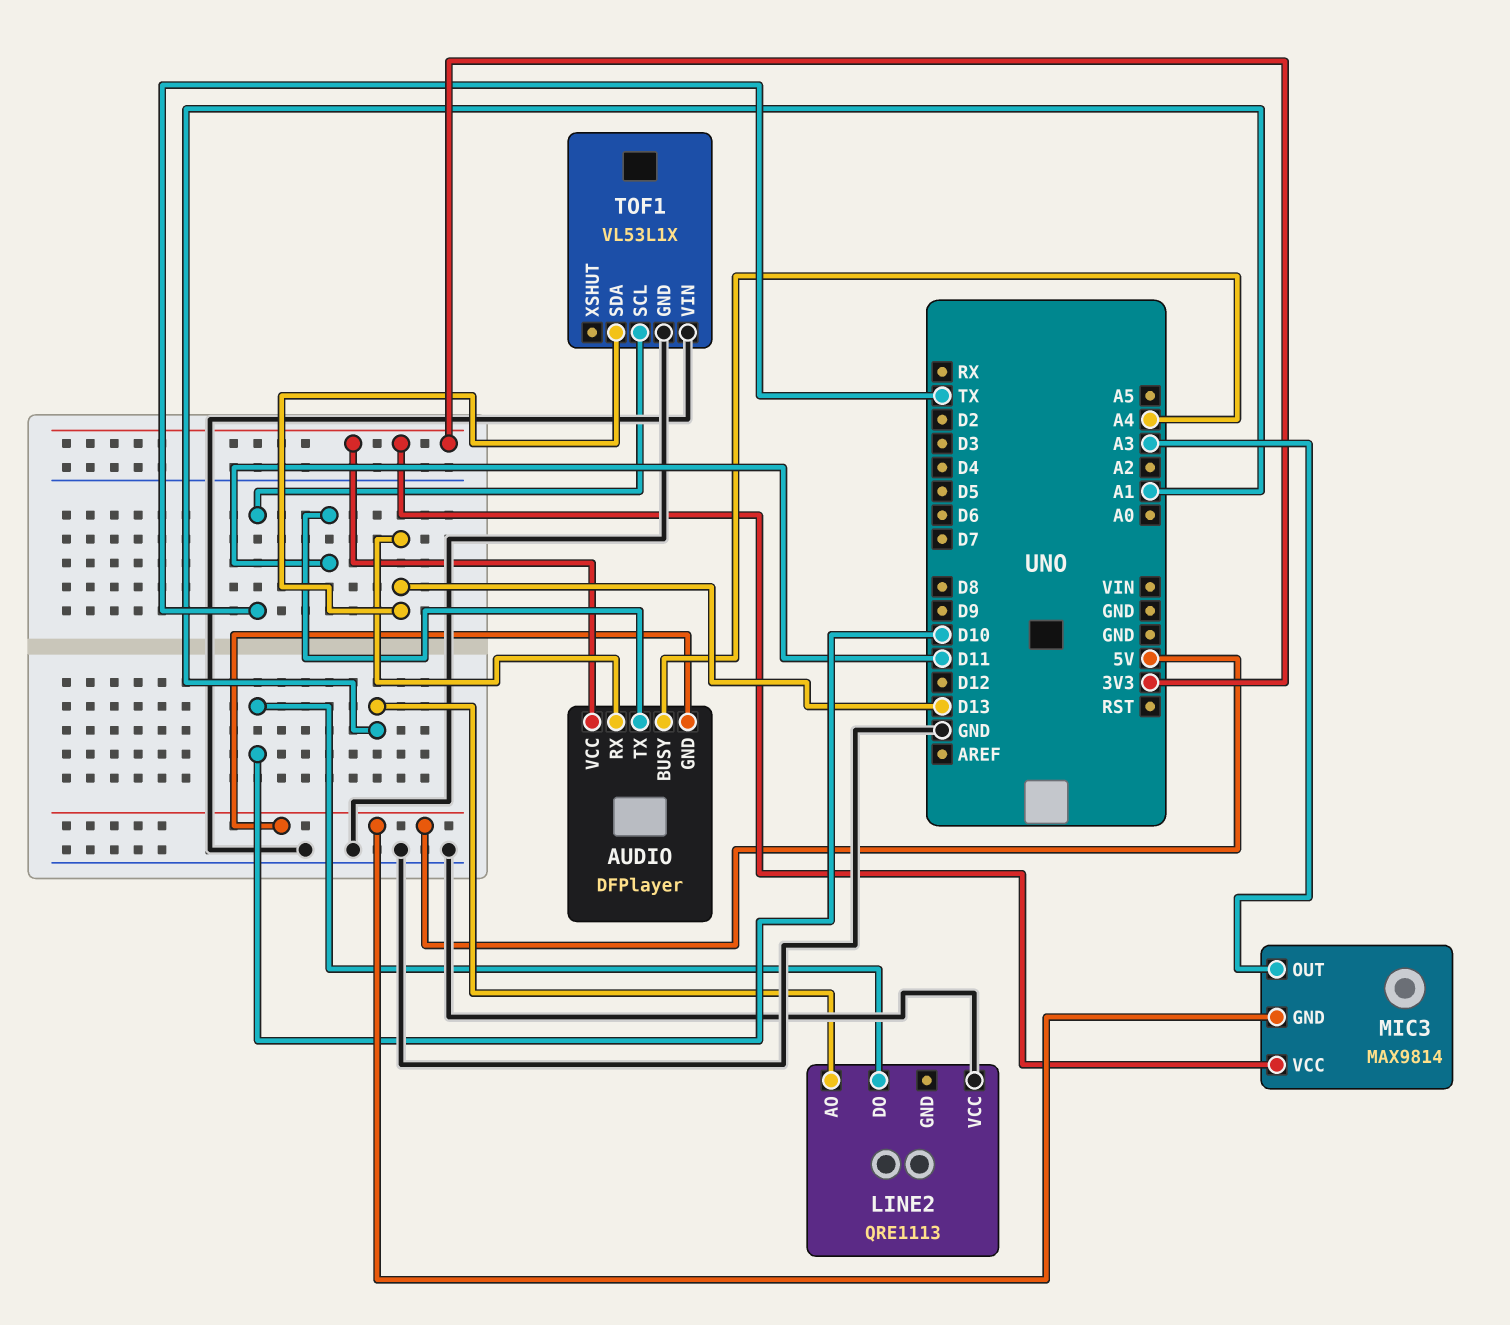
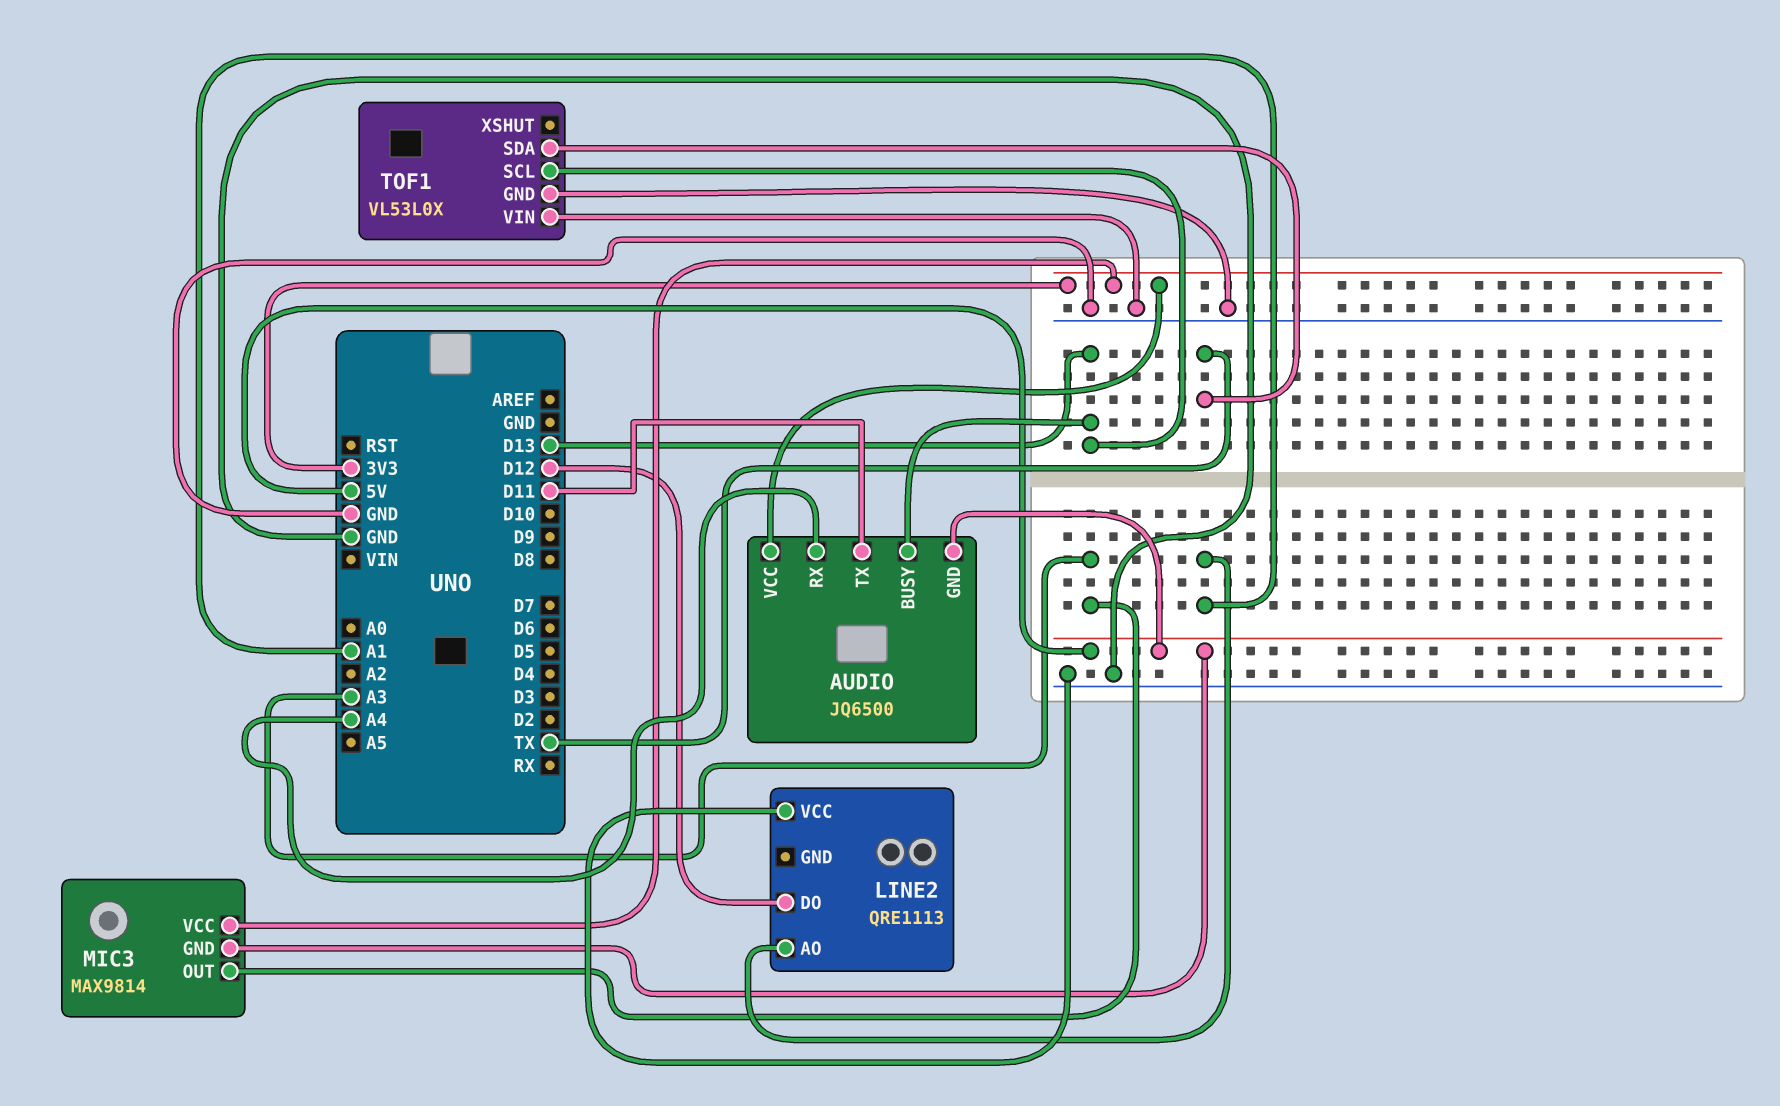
AUDIO: DFPlayer -> JQ6500
AUDIO pin BUSY: A4 -> D13
AUDIO pin RX: D13 -> A4
LINE2 pin DO: D10 -> D12
TOF1: VL53L1X -> VL53L0X
TOF1 pin SCL: TX -> D13
TOF1 pin SDA: D13 -> TX

